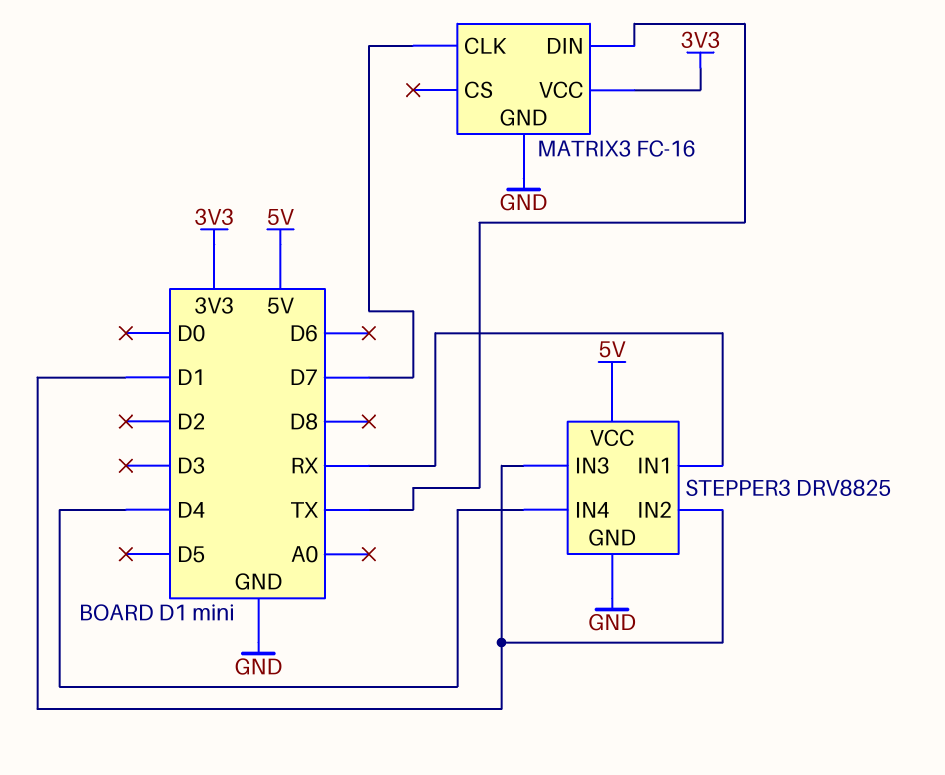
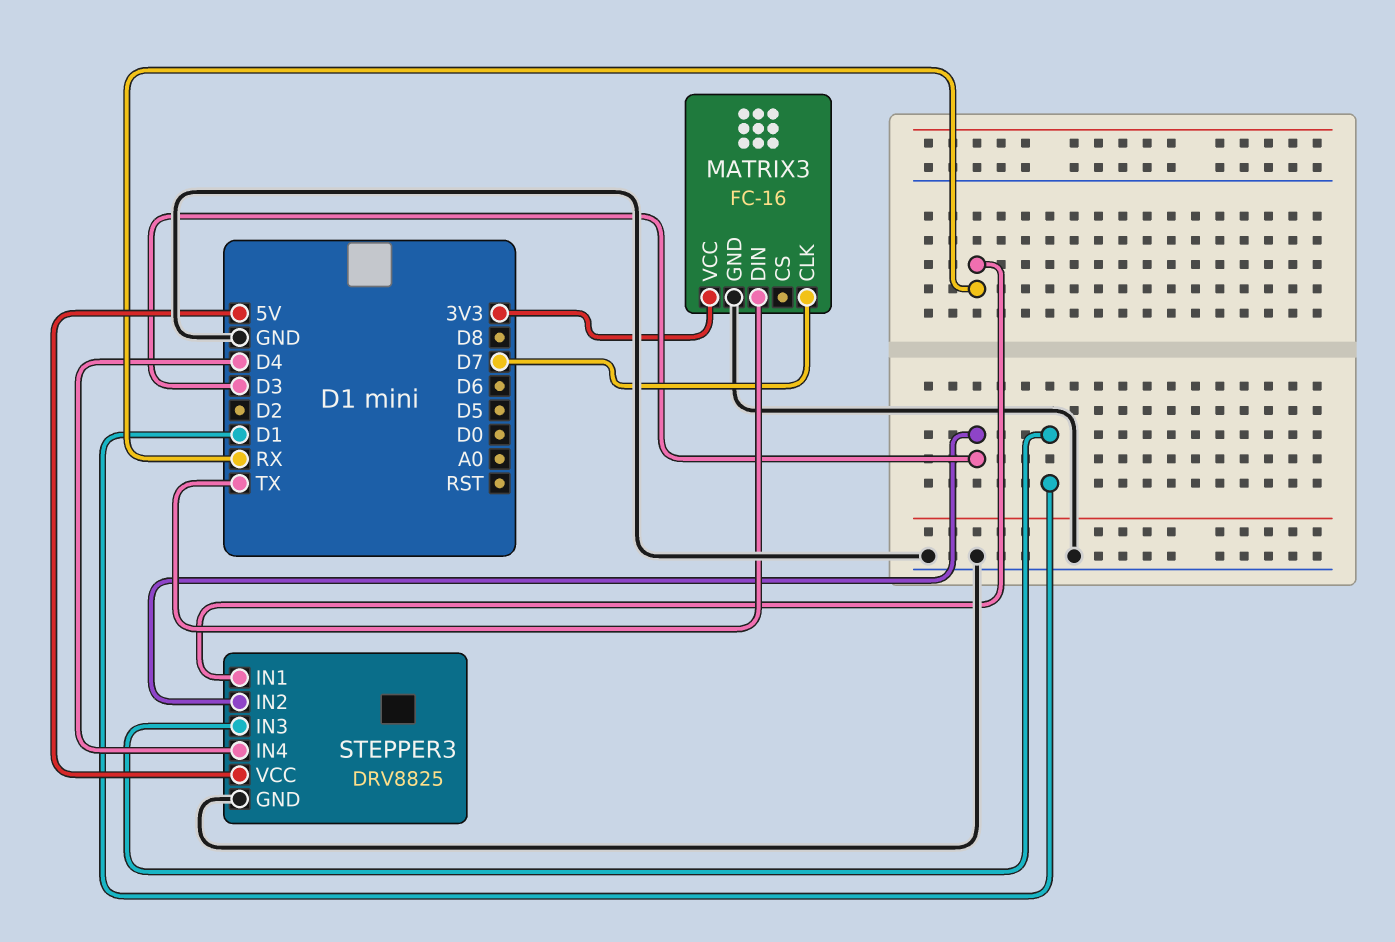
STEPPER3 pin IN2: D1 -> D3

